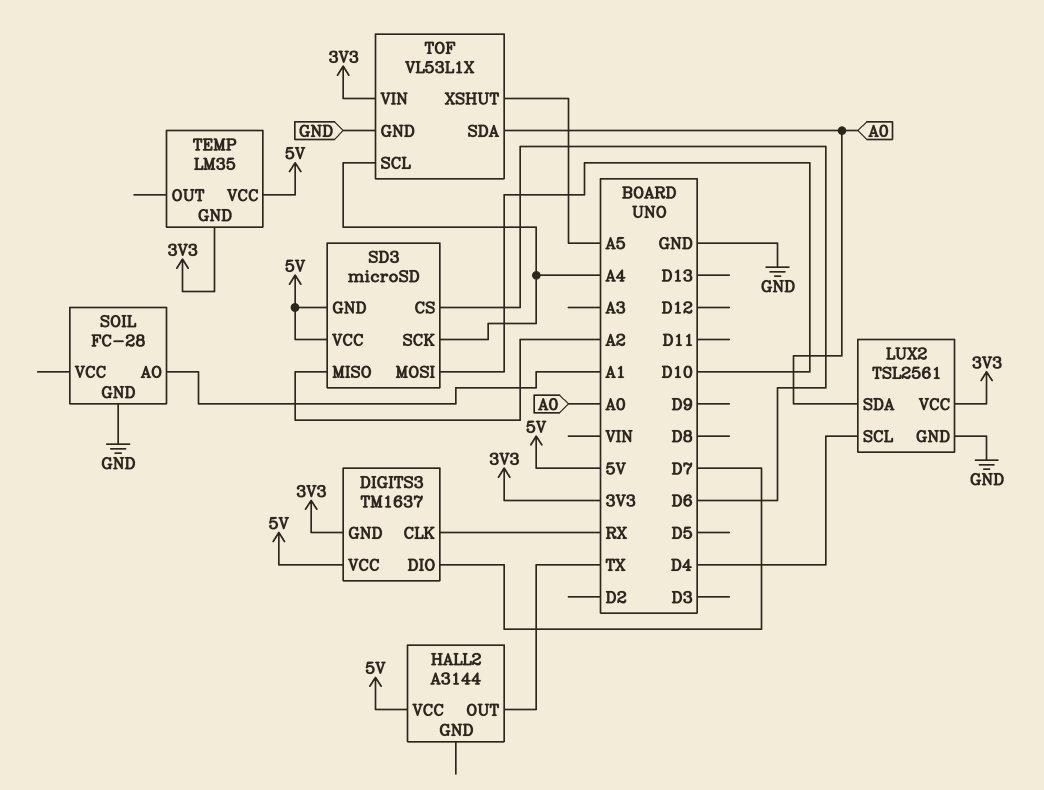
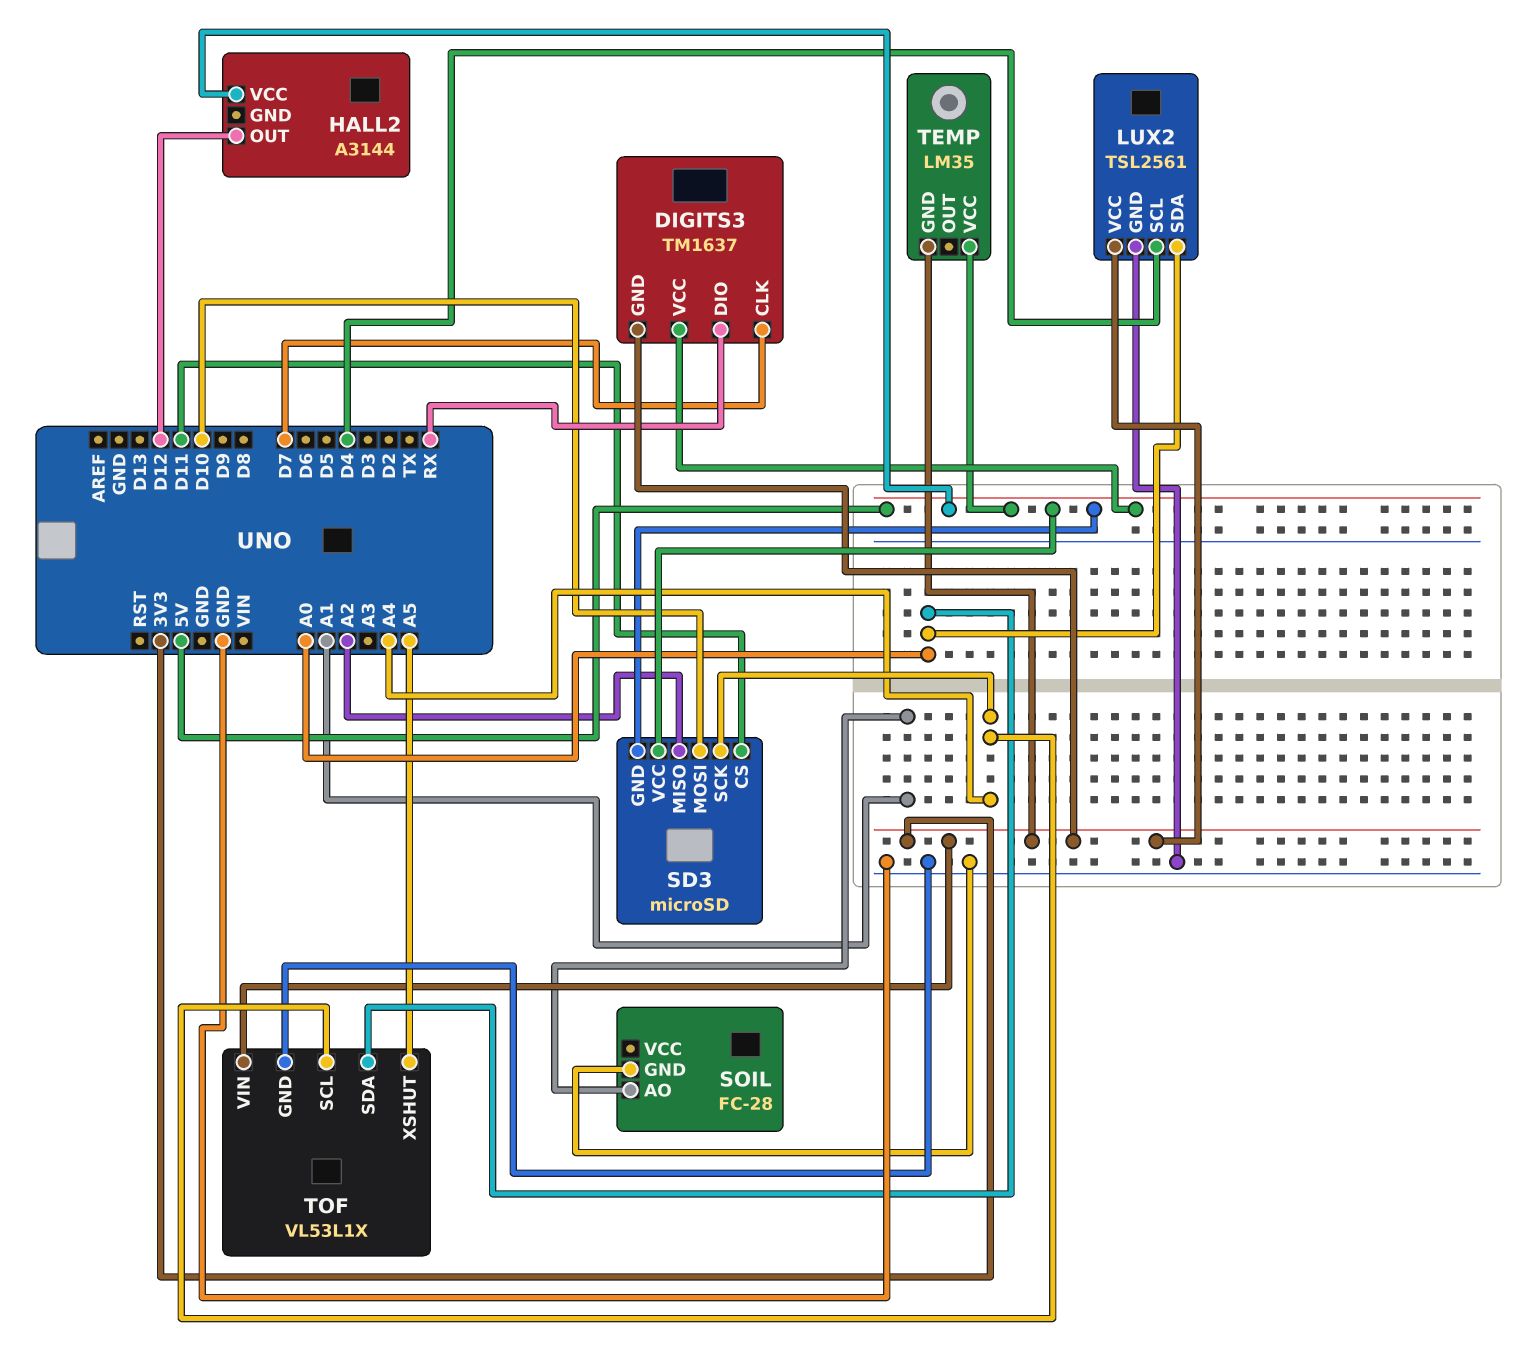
DIGITS3 pin CLK: RX -> D7
DIGITS3 pin DIO: D7 -> RX
HALL2 pin OUT: TX -> D12
SD3 pin CS: D6 -> D11

